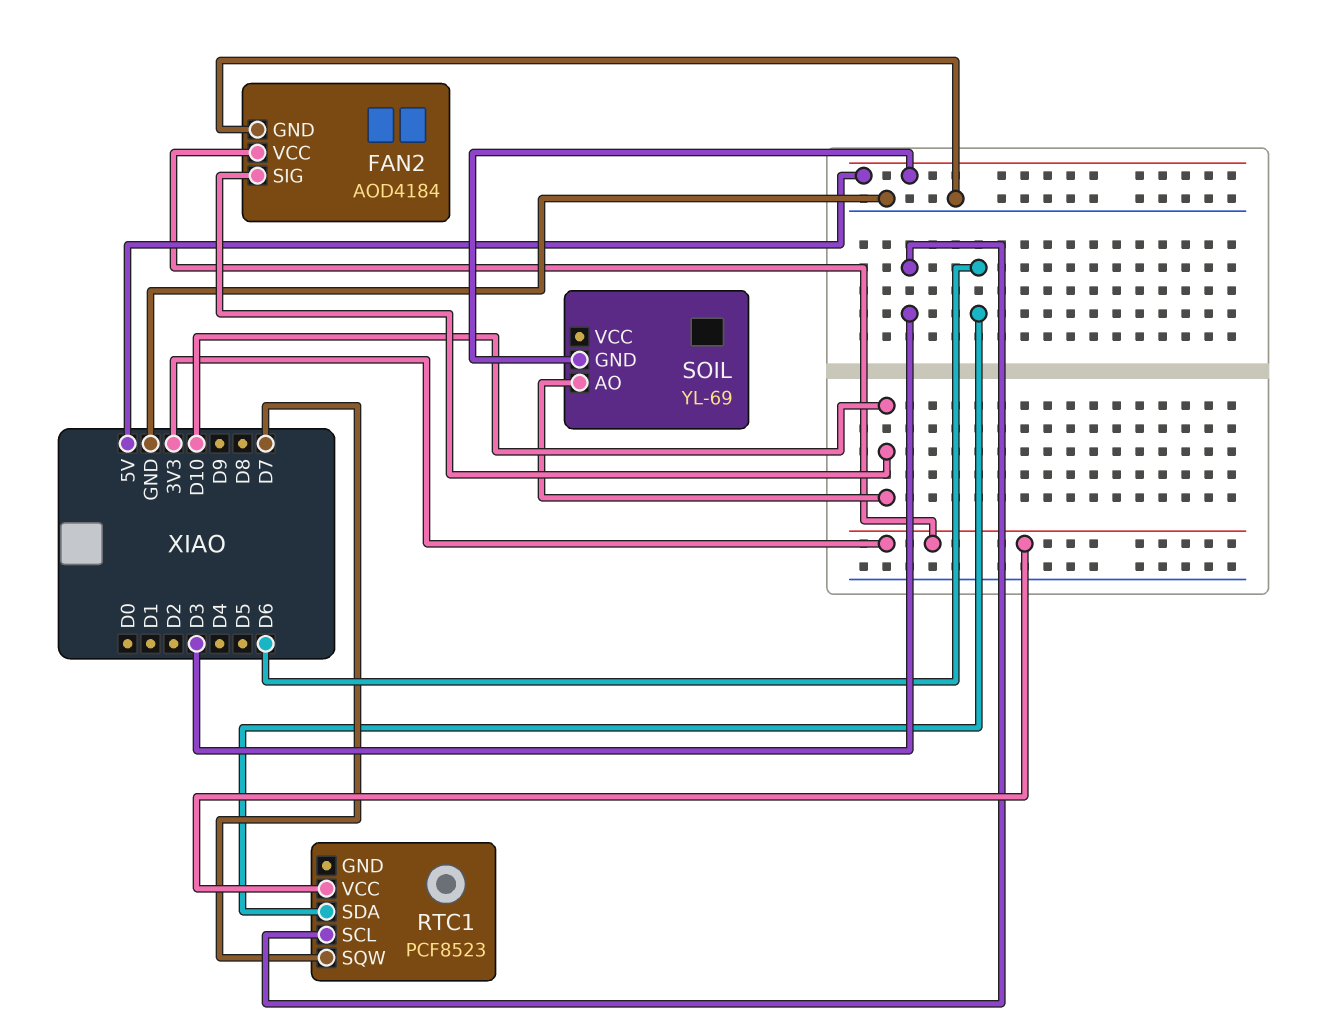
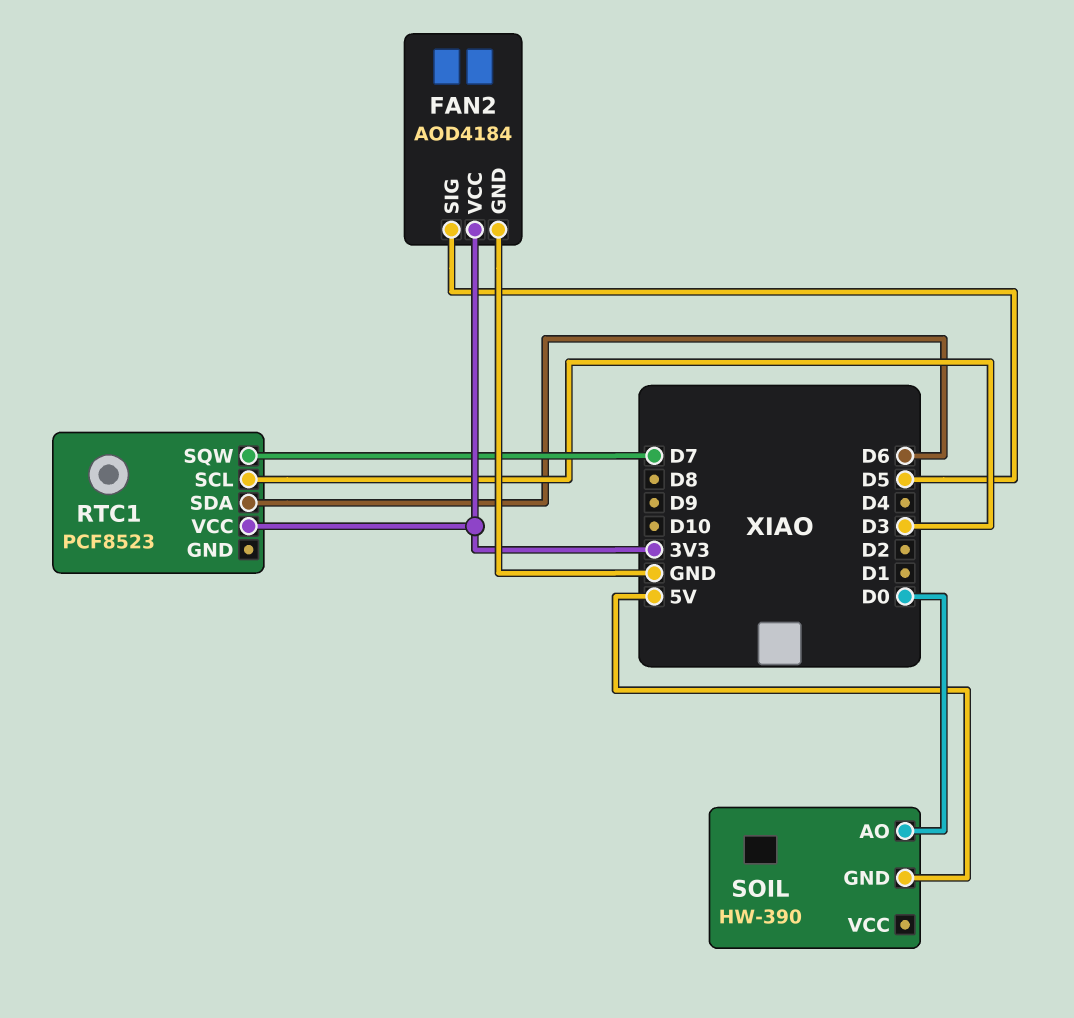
FAN2 pin SIG: D10 -> D5
SOIL: YL-69 -> HW-390
SOIL pin AO: D10 -> D0

